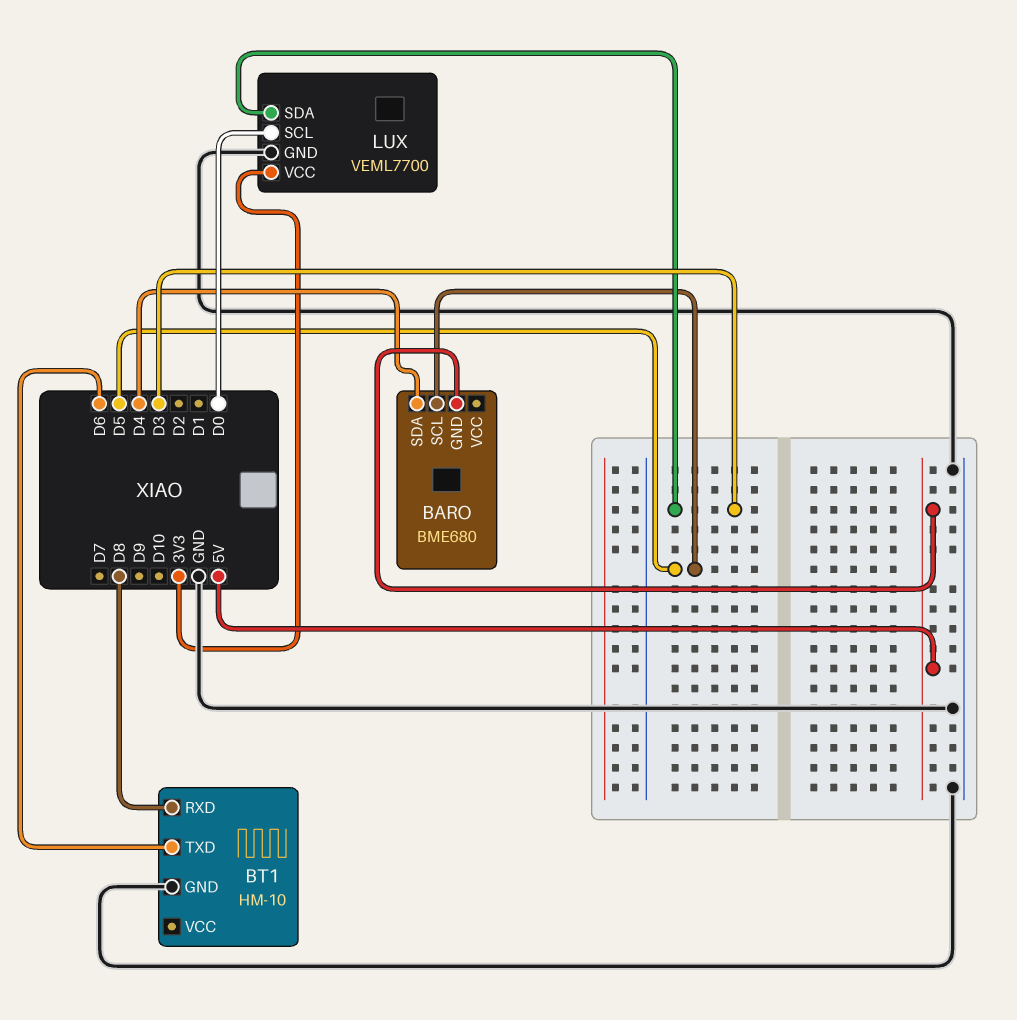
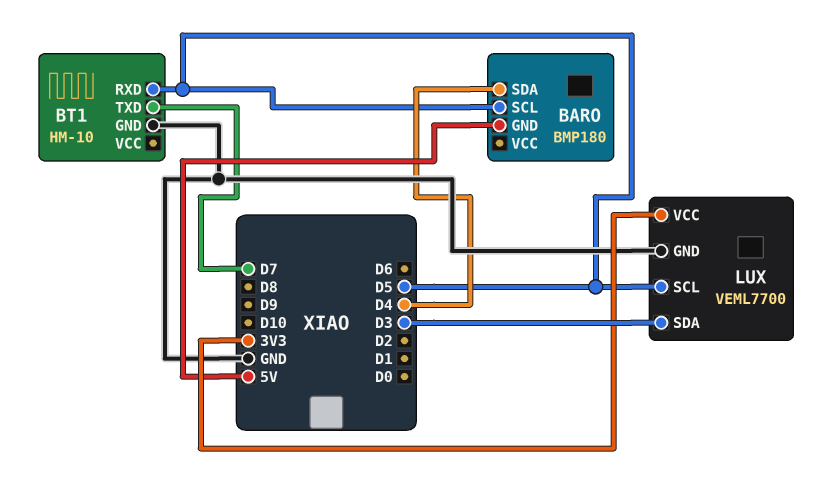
BARO: BME680 -> BMP180
BT1 pin RXD: D8 -> D5
BT1 pin TXD: D6 -> D7
LUX pin SCL: D0 -> D5

